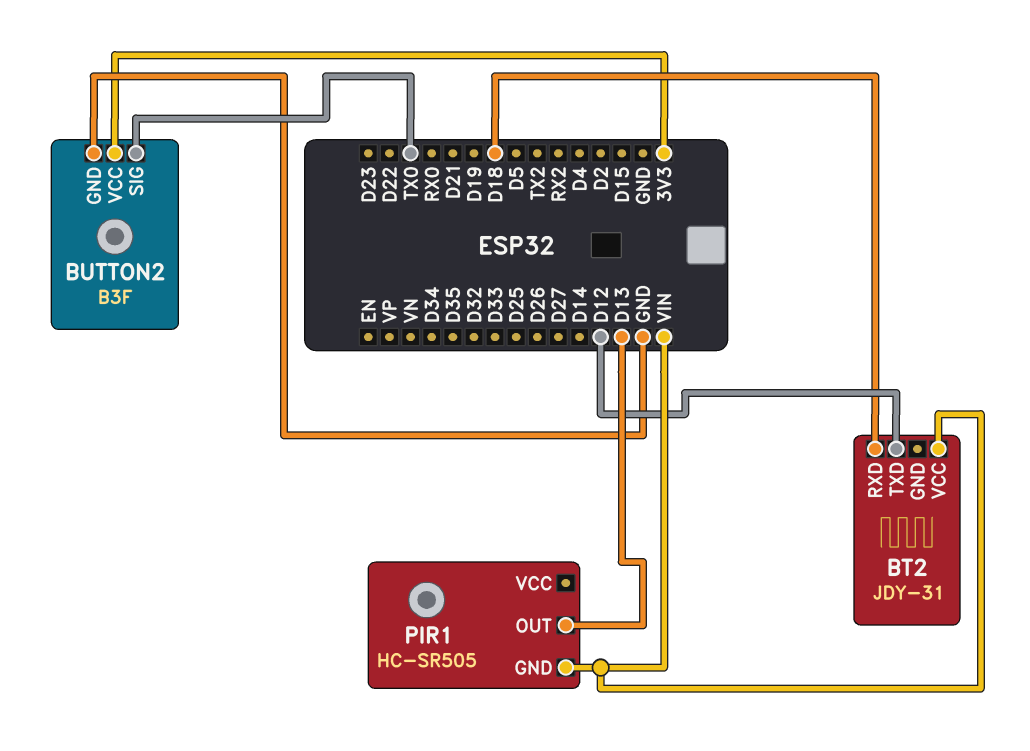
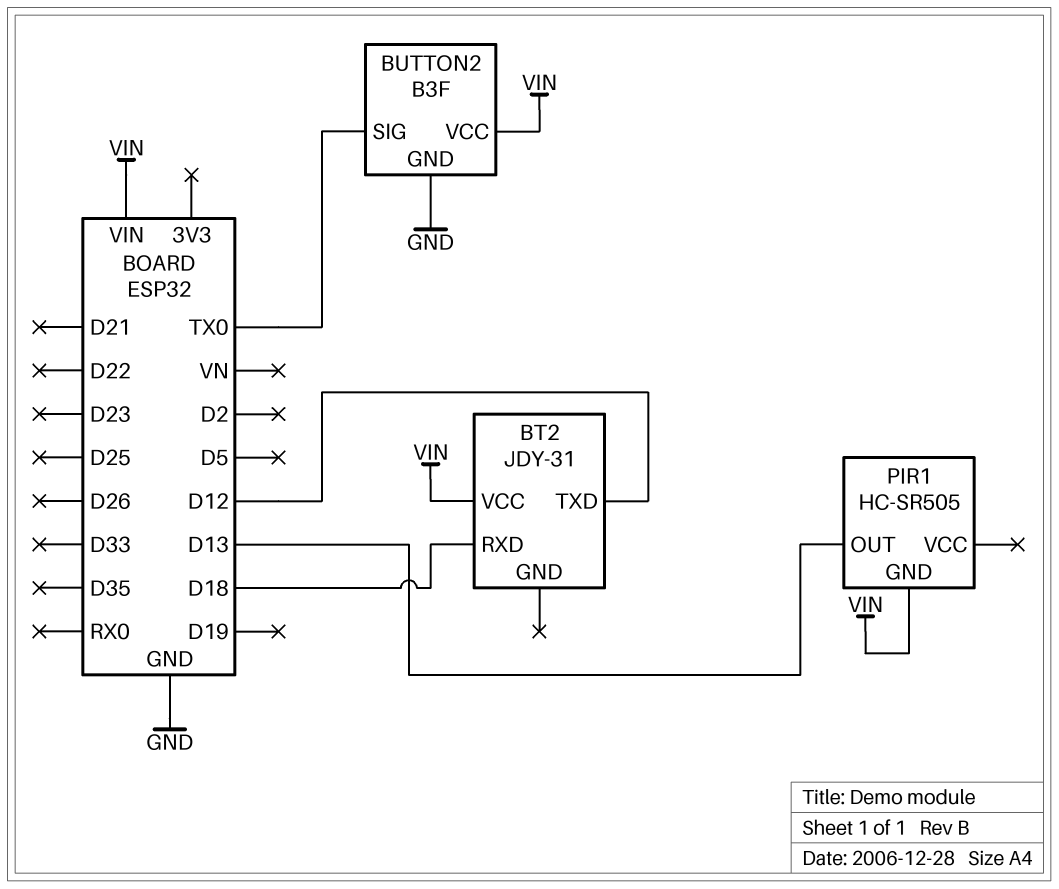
BUTTON2 pin VCC: 3V3 -> VIN

